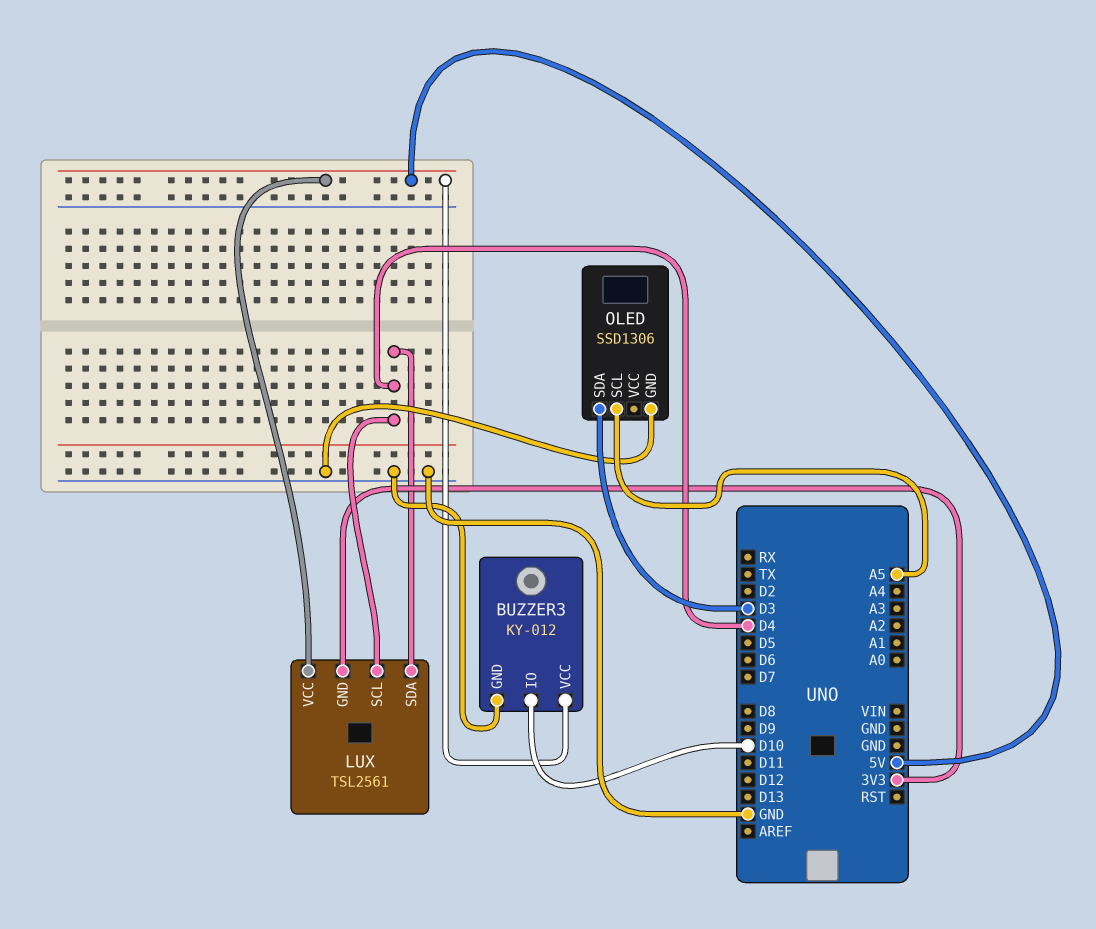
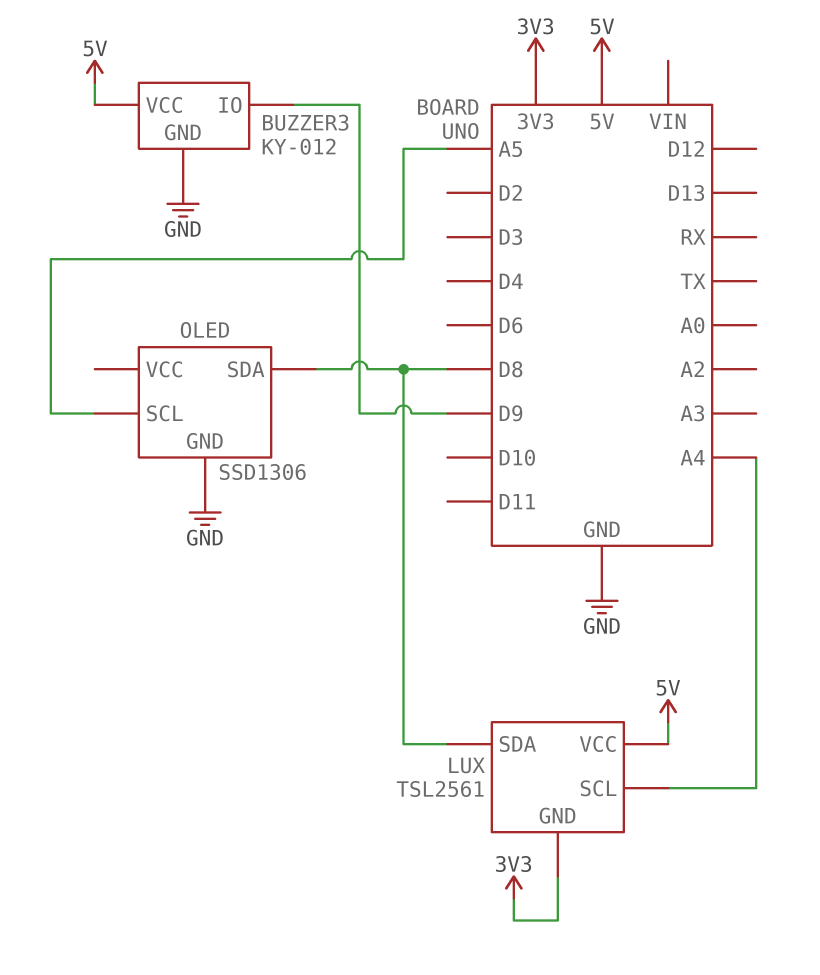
BUZZER3 pin IO: D10 -> D9
LUX pin SCL: D4 -> A4
LUX pin SDA: D4 -> D8
OLED pin SDA: D3 -> D8

